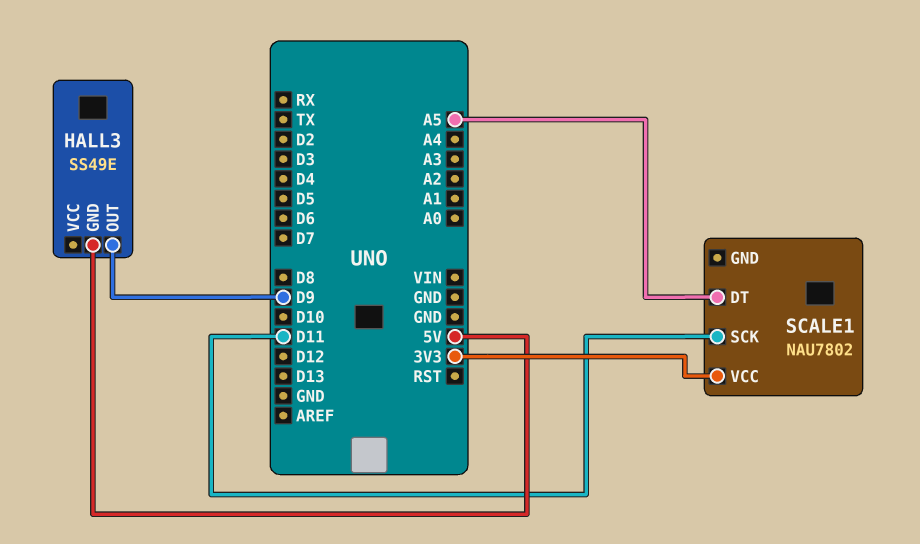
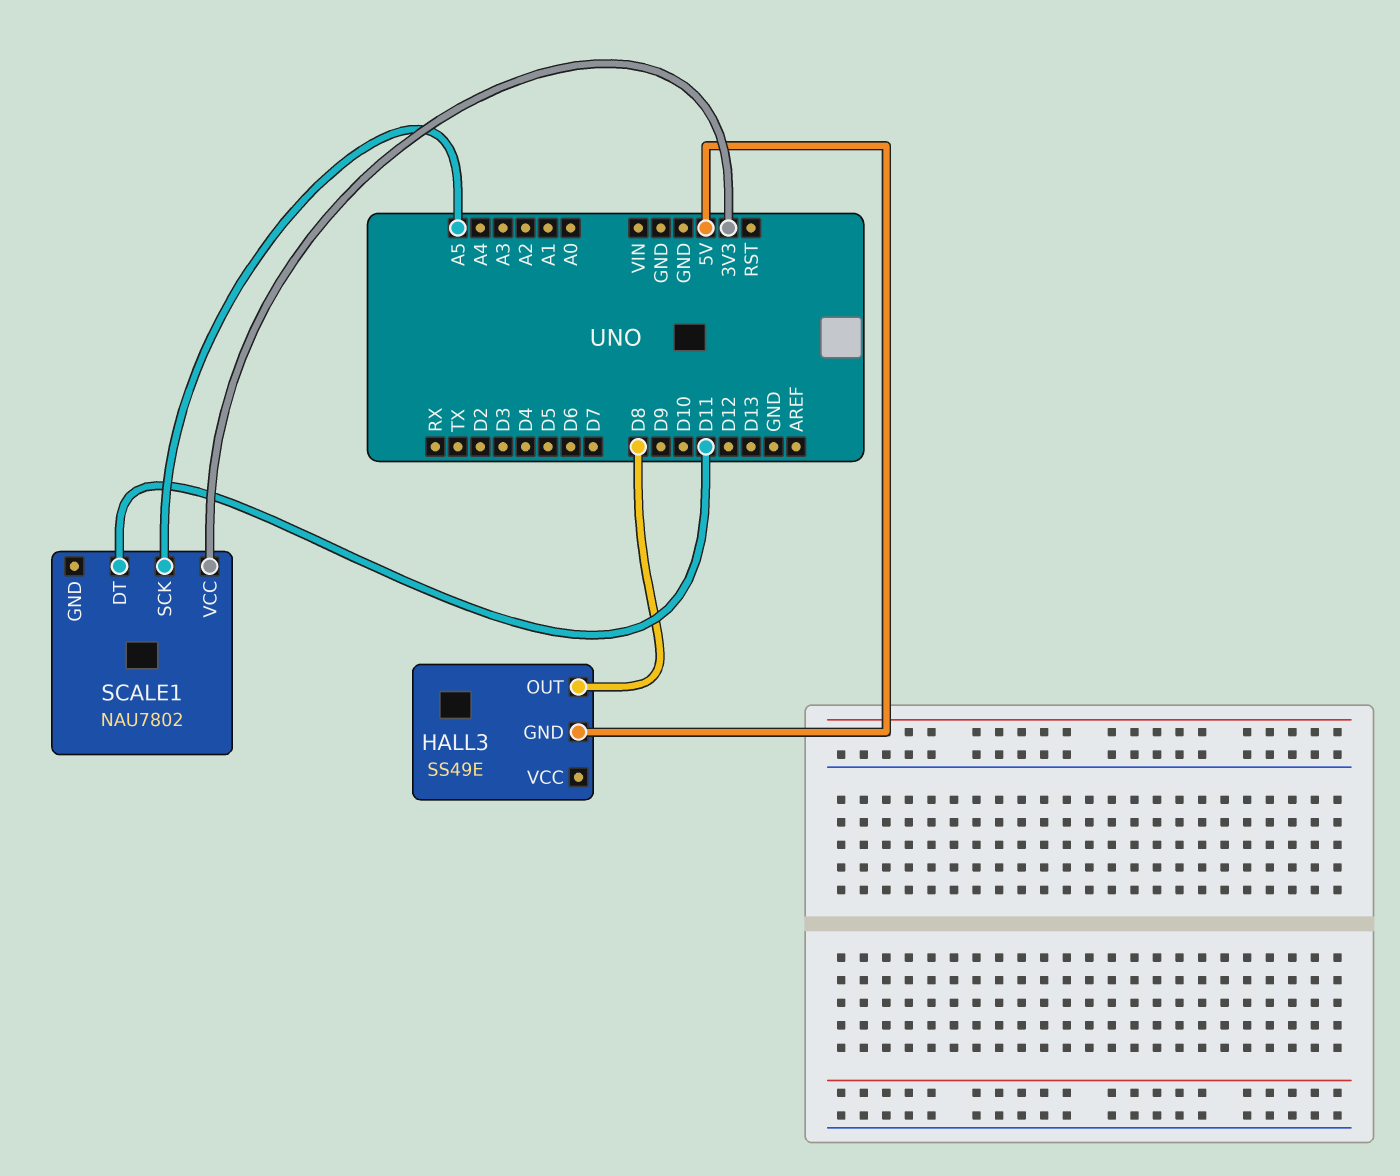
HALL3 pin OUT: D9 -> D8
SCALE1 pin DT: A5 -> D11
SCALE1 pin SCK: D11 -> A5

